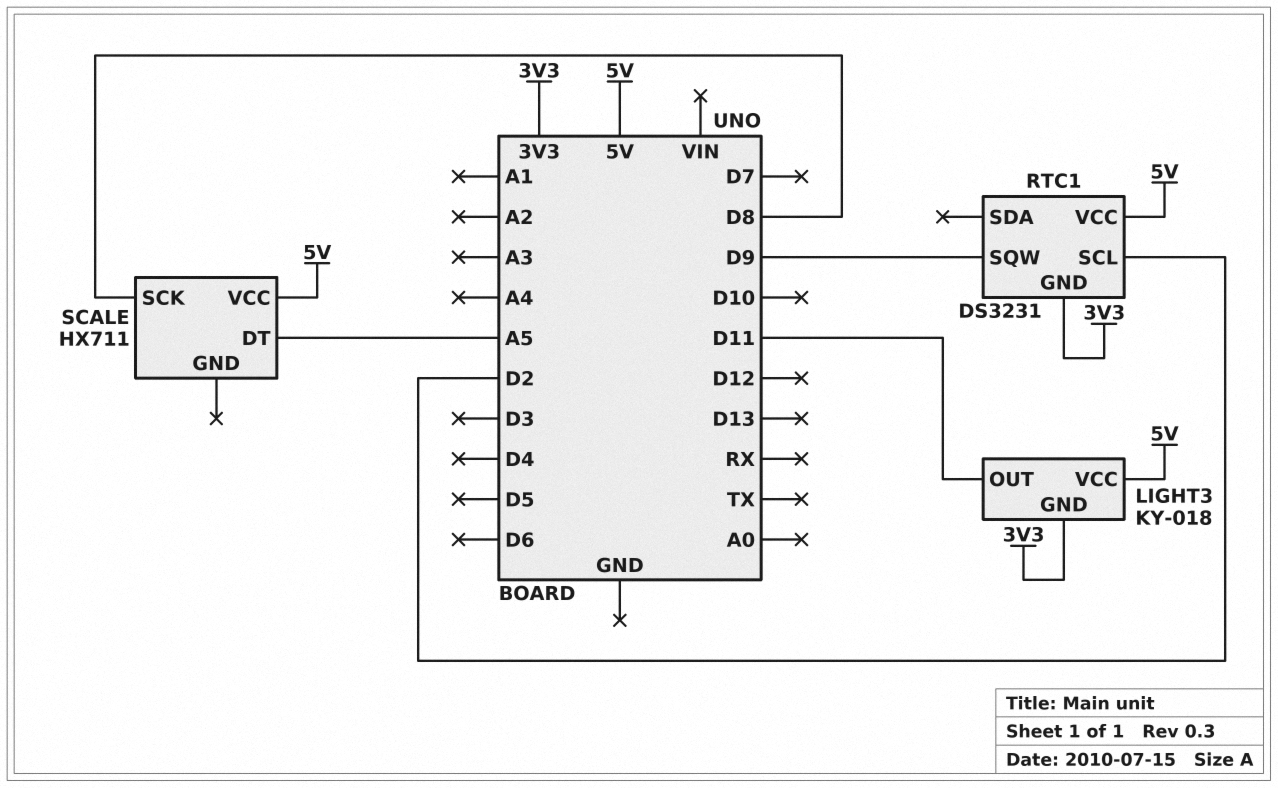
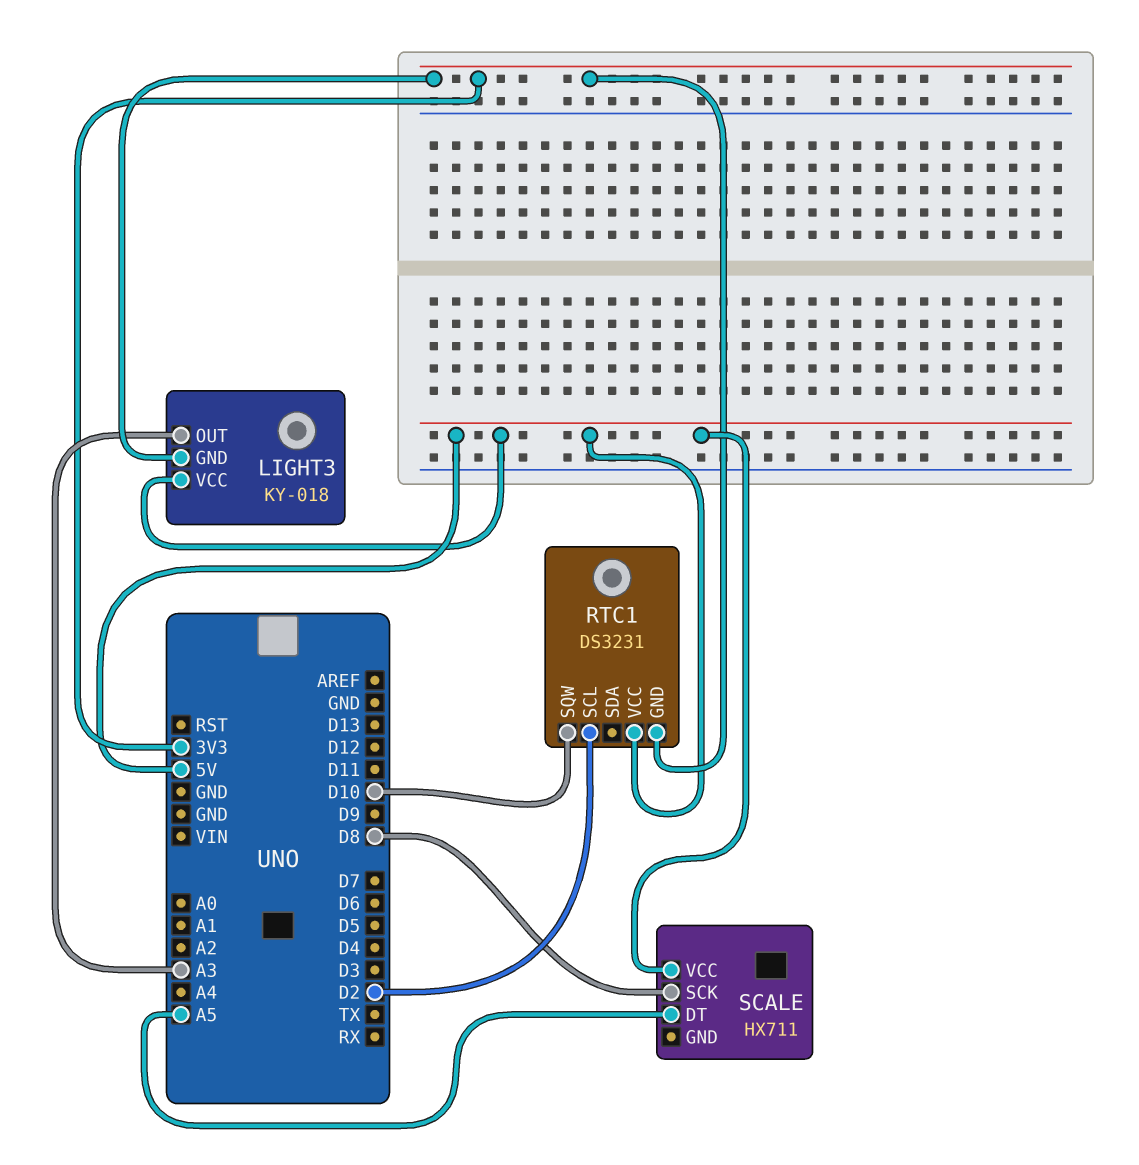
LIGHT3 pin OUT: D11 -> A3
RTC1 pin SQW: D9 -> D10

